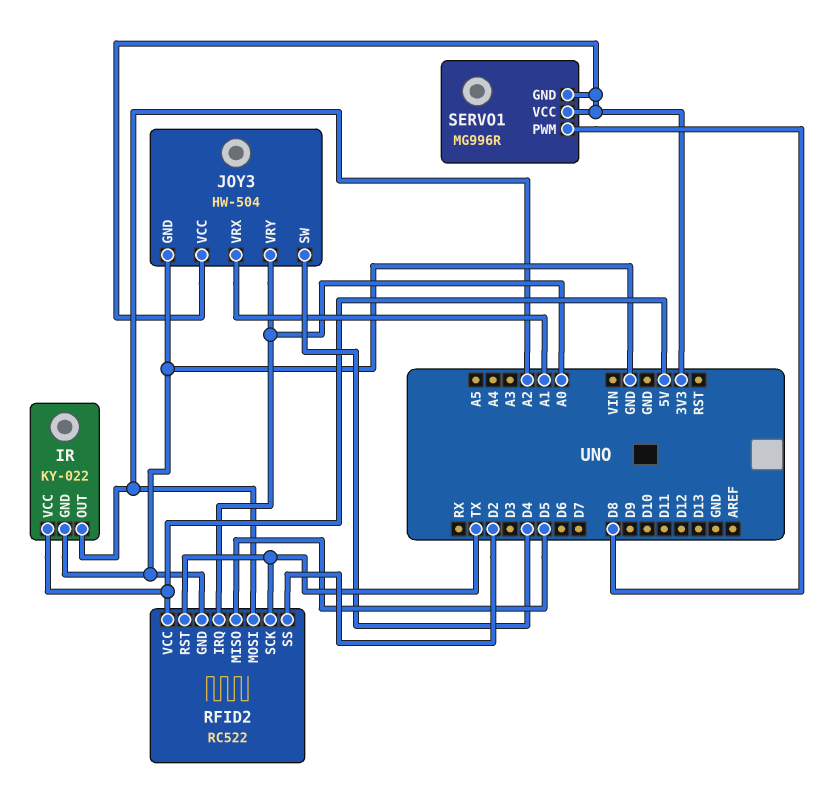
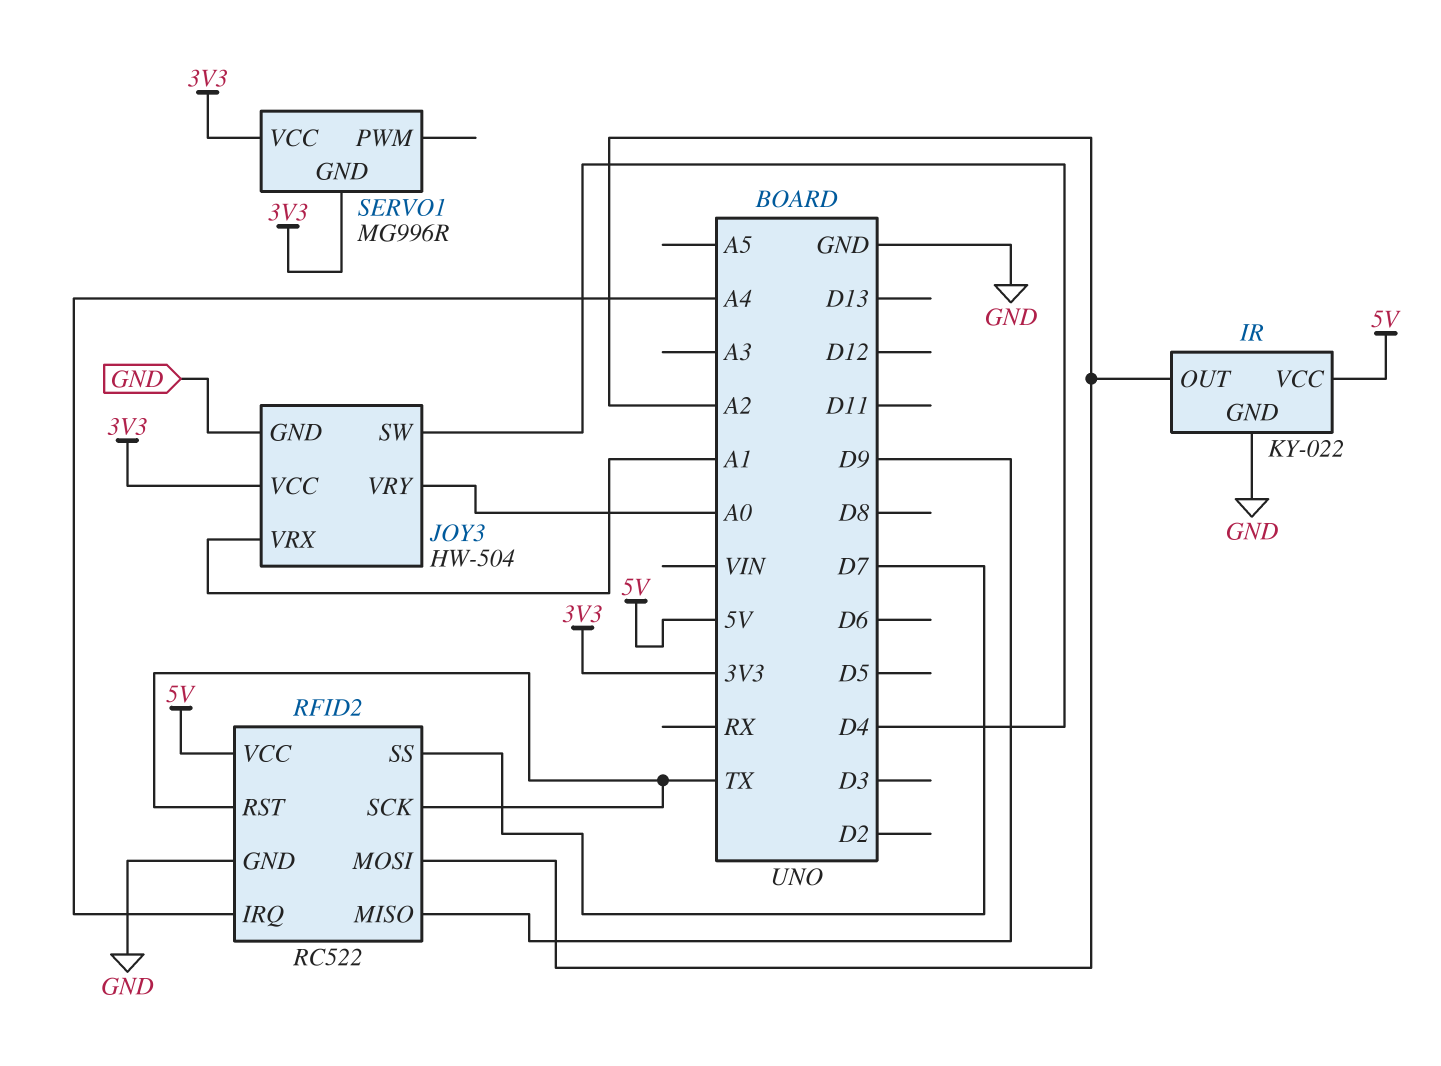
RFID2 pin IRQ: A0 -> A4
RFID2 pin MISO: D5 -> D9
RFID2 pin SS: D2 -> D7
SERVO1 pin PWM: D8 -> none

